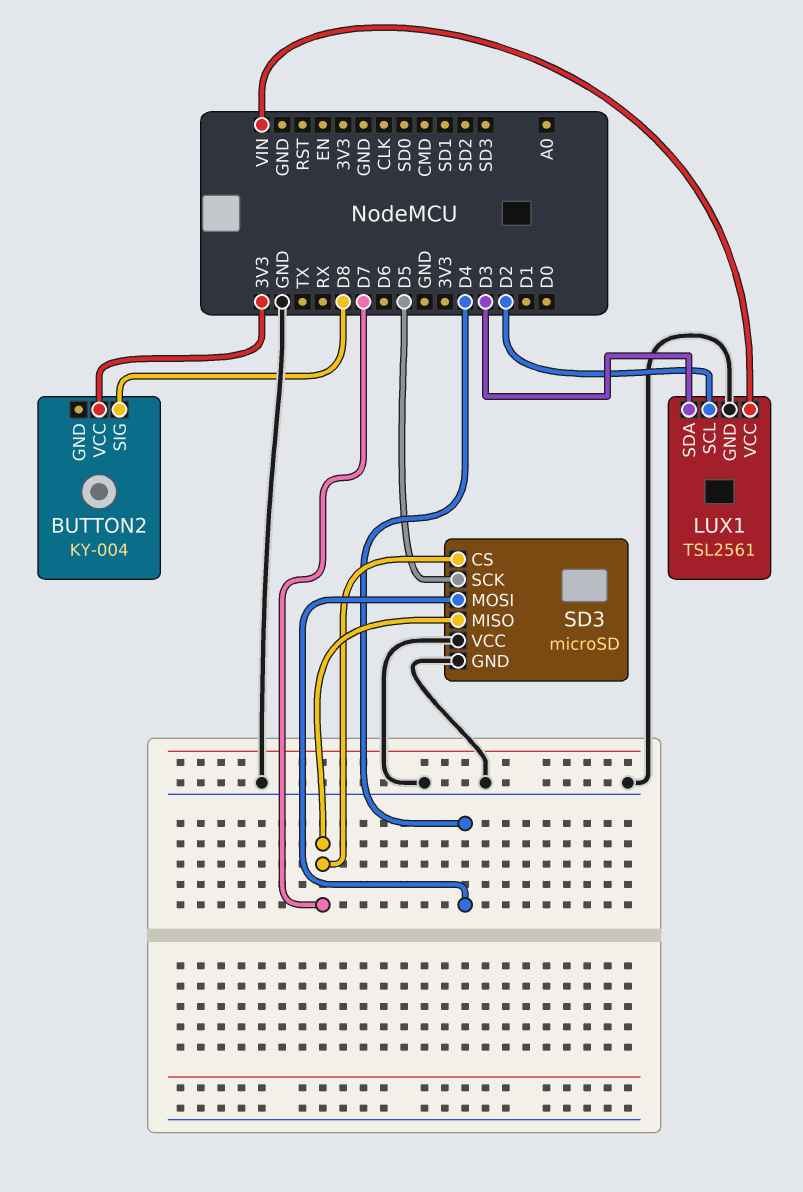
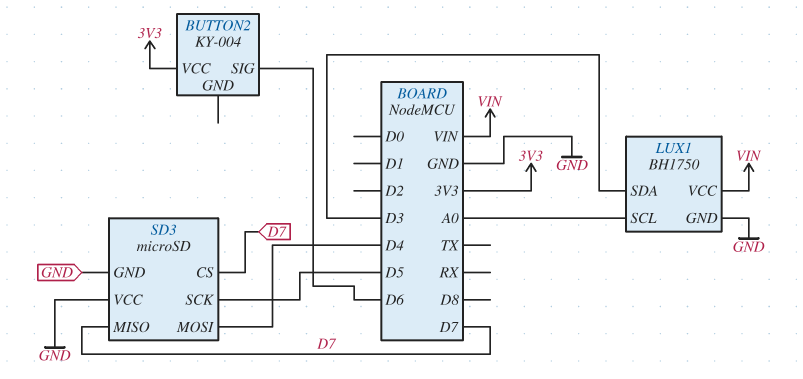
BUTTON2 pin SIG: D8 -> D6
LUX1: TSL2561 -> BH1750
LUX1 pin SCL: D2 -> A0

